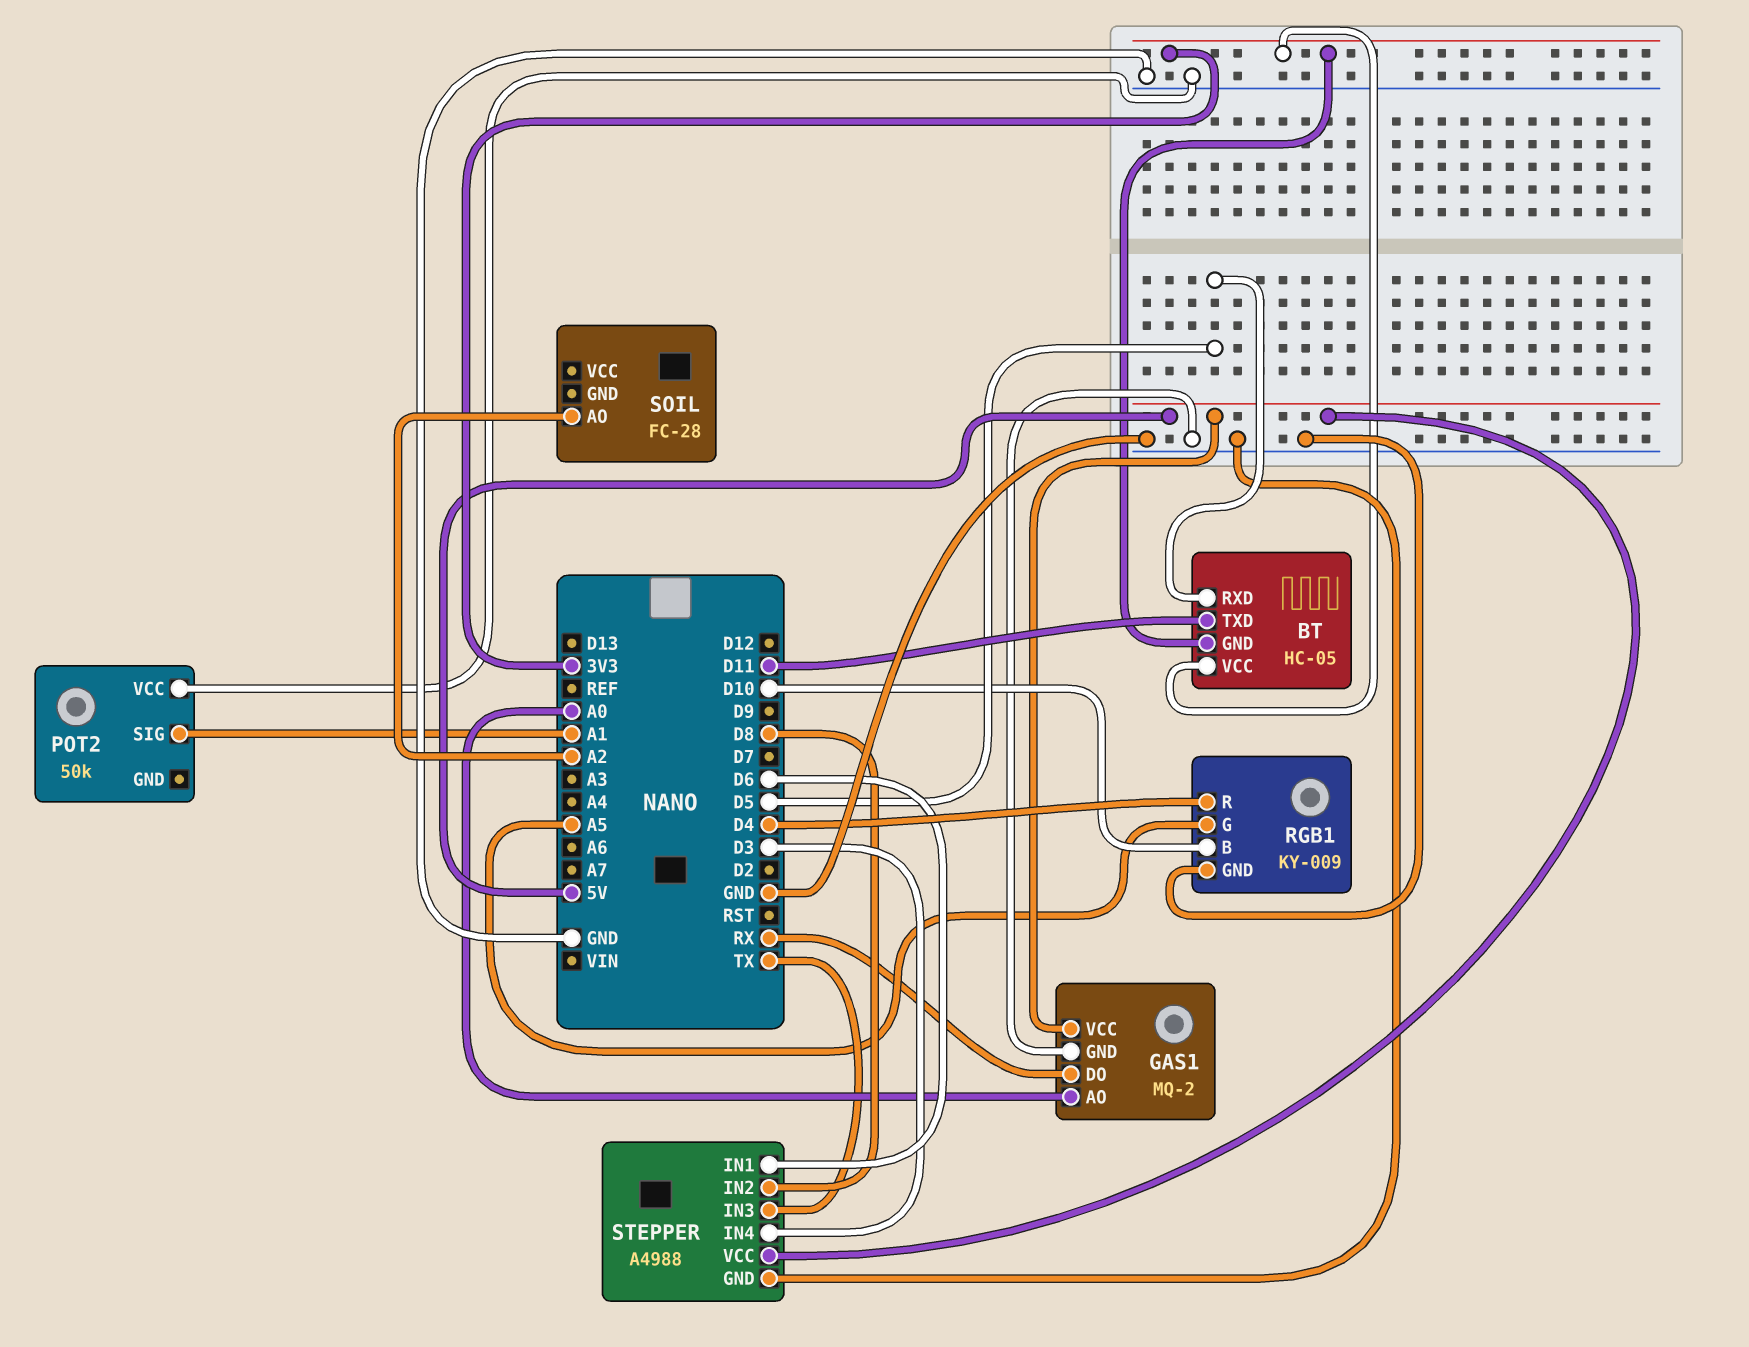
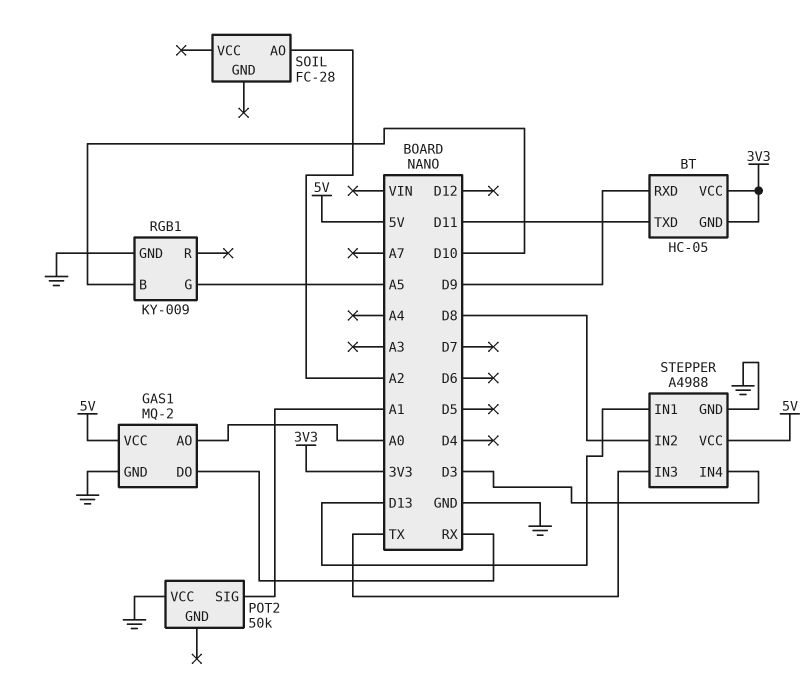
BT pin RXD: D5 -> D9
RGB1 pin R: D4 -> none
STEPPER pin IN1: D6 -> D13

